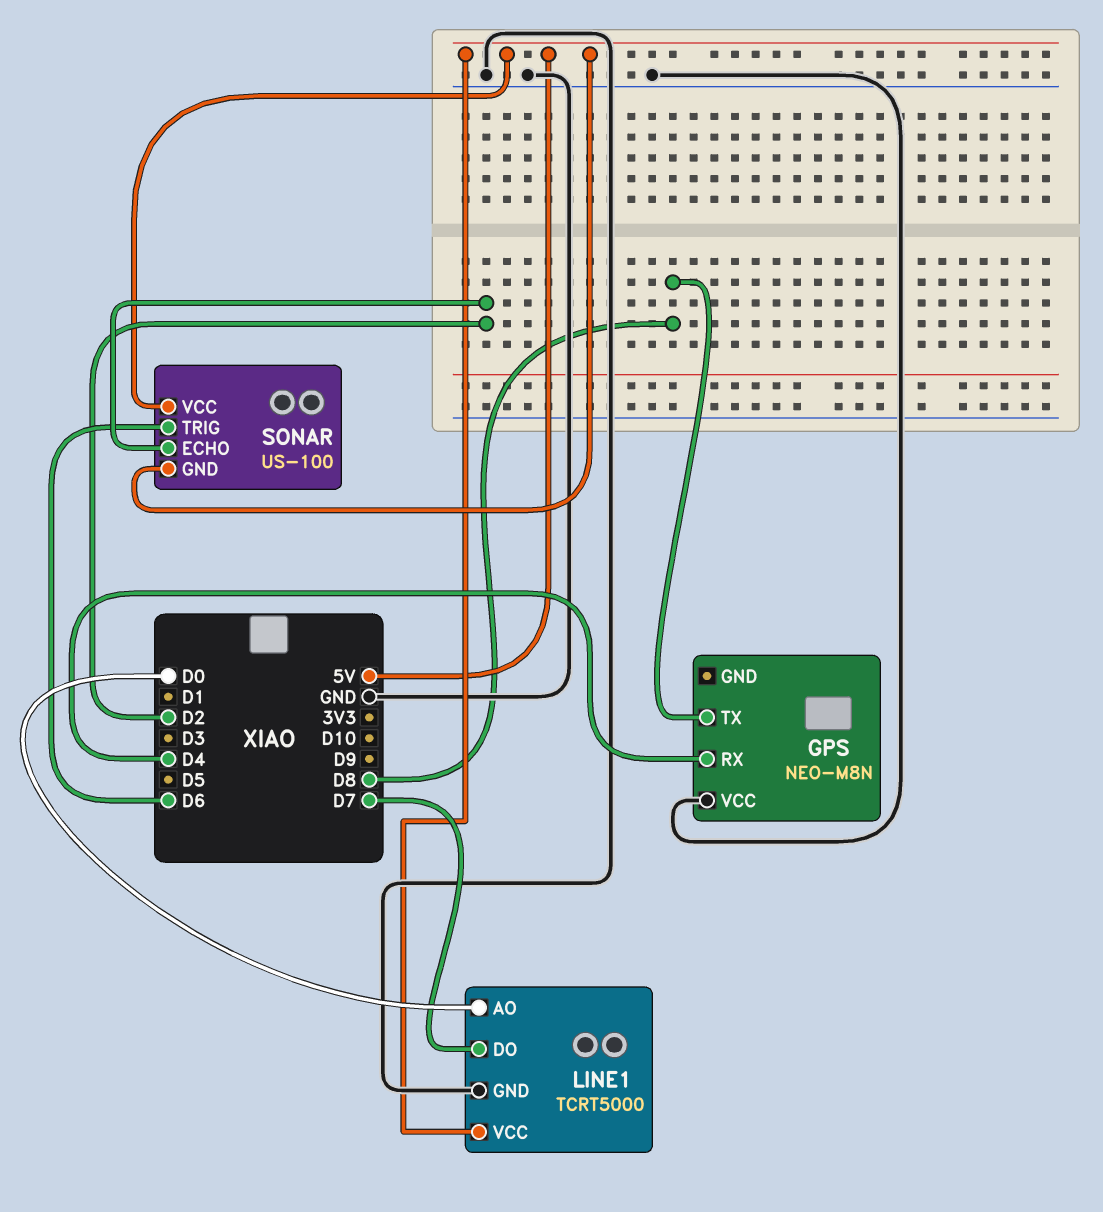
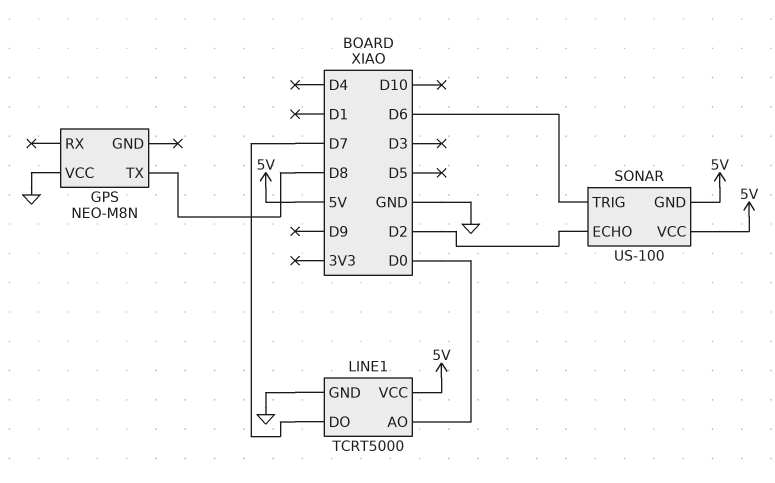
GPS pin RX: D4 -> none

